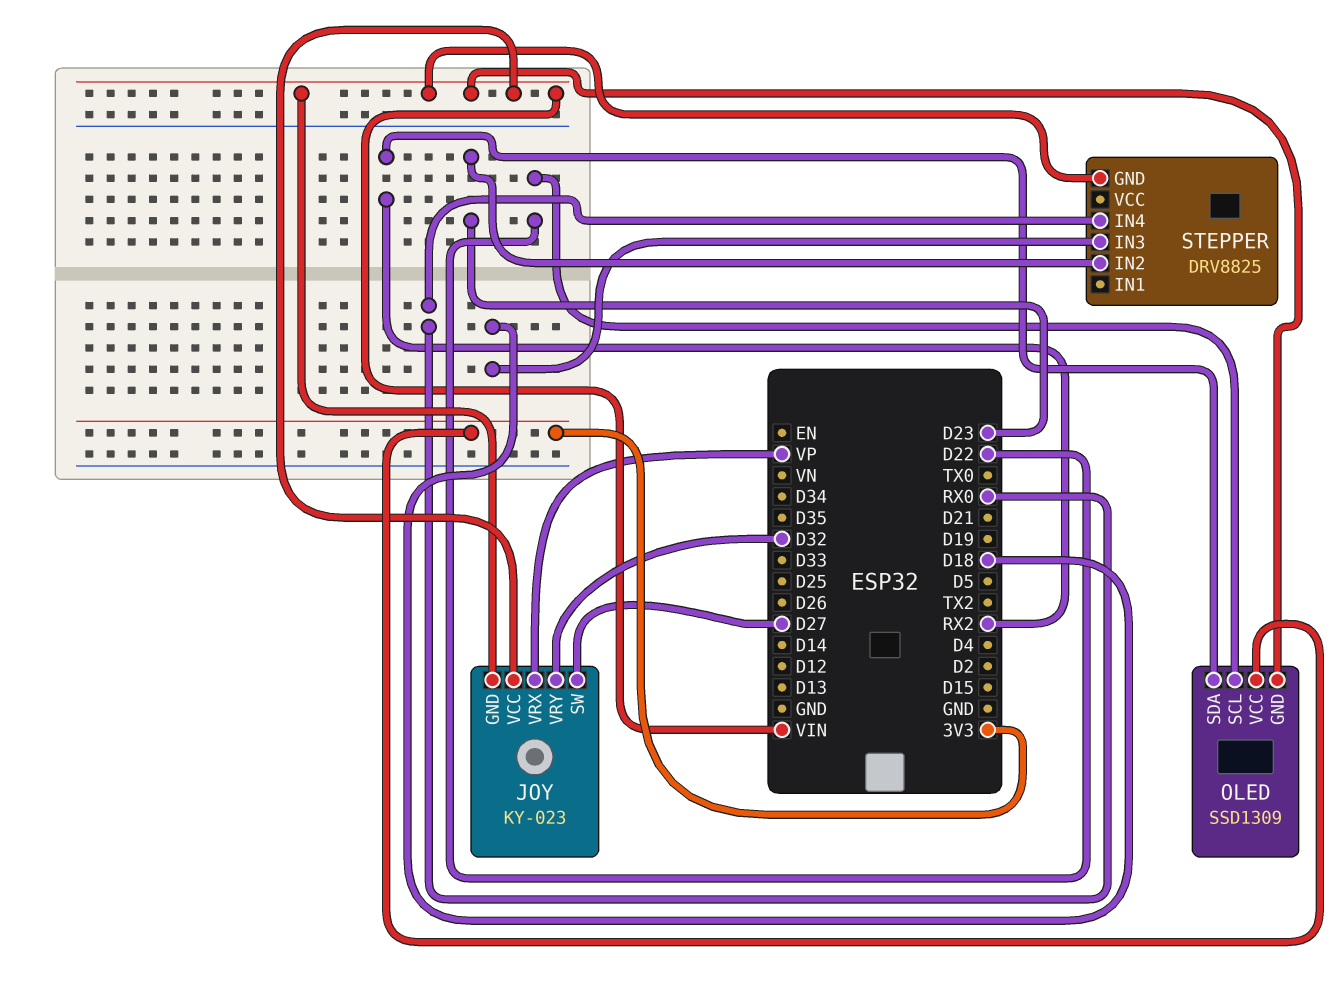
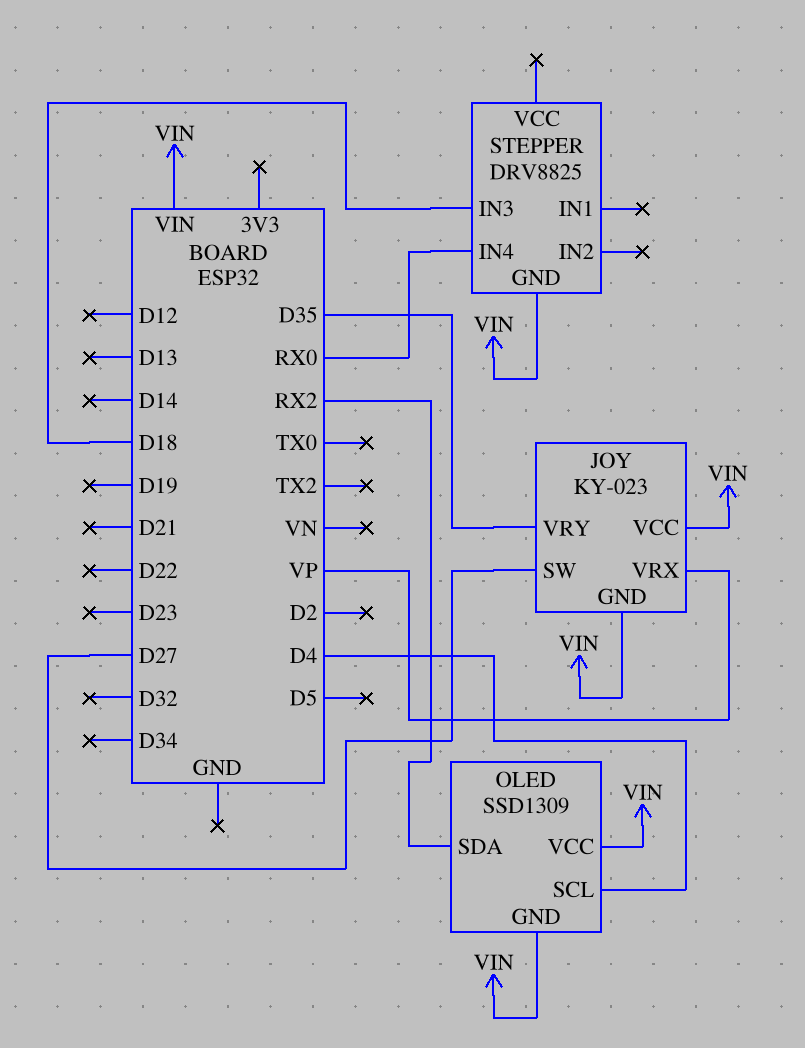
JOY pin VRY: D32 -> D35
OLED pin SCL: D22 -> D4
OLED pin VCC: 3V3 -> VIN
STEPPER pin IN2: D23 -> none

